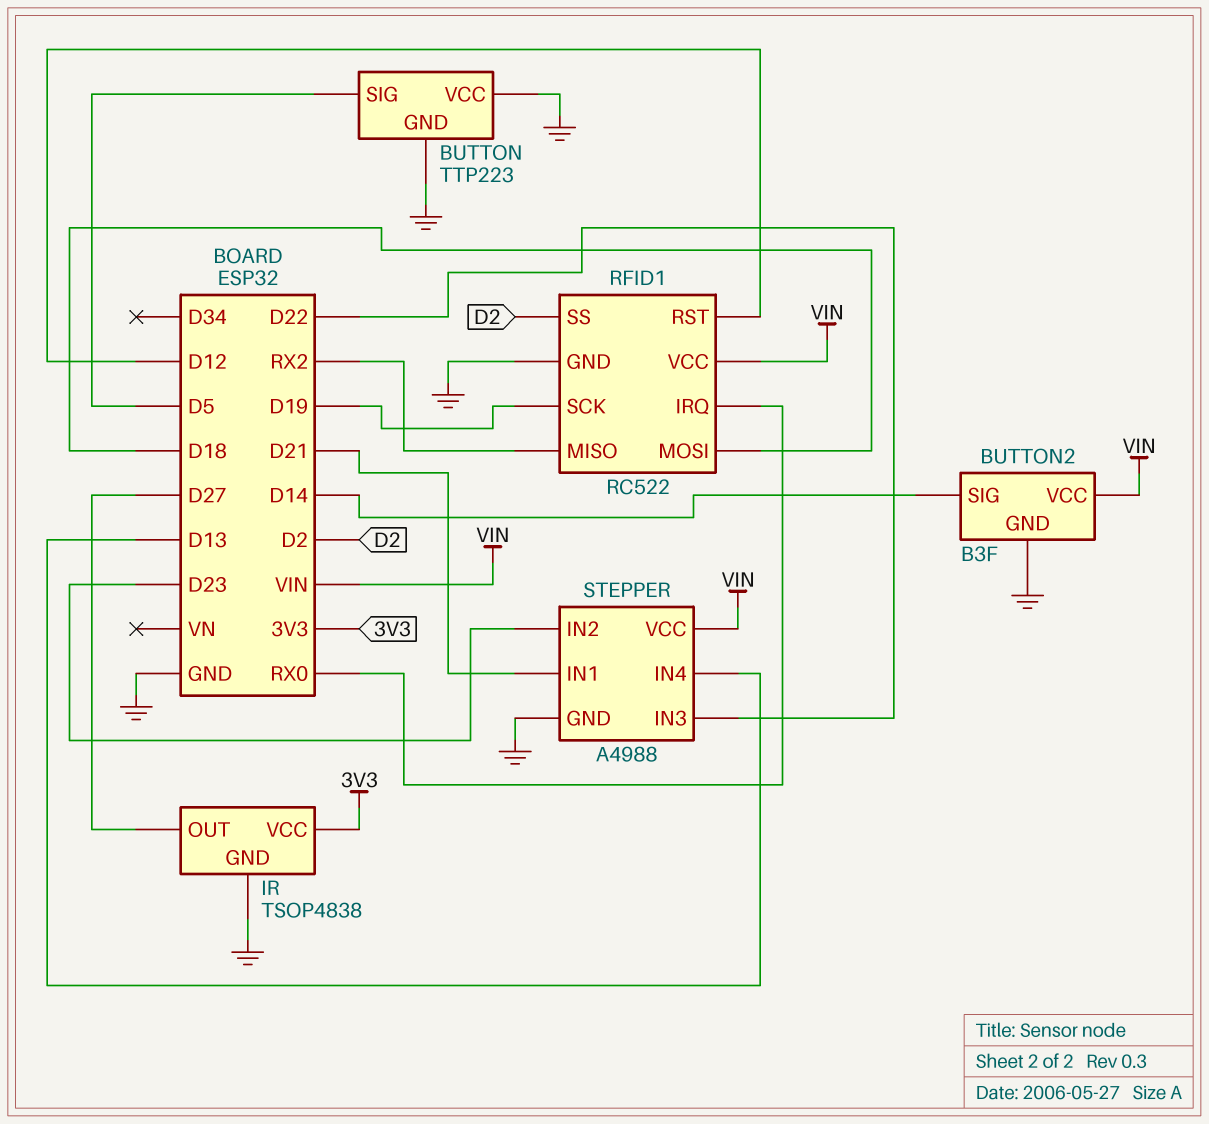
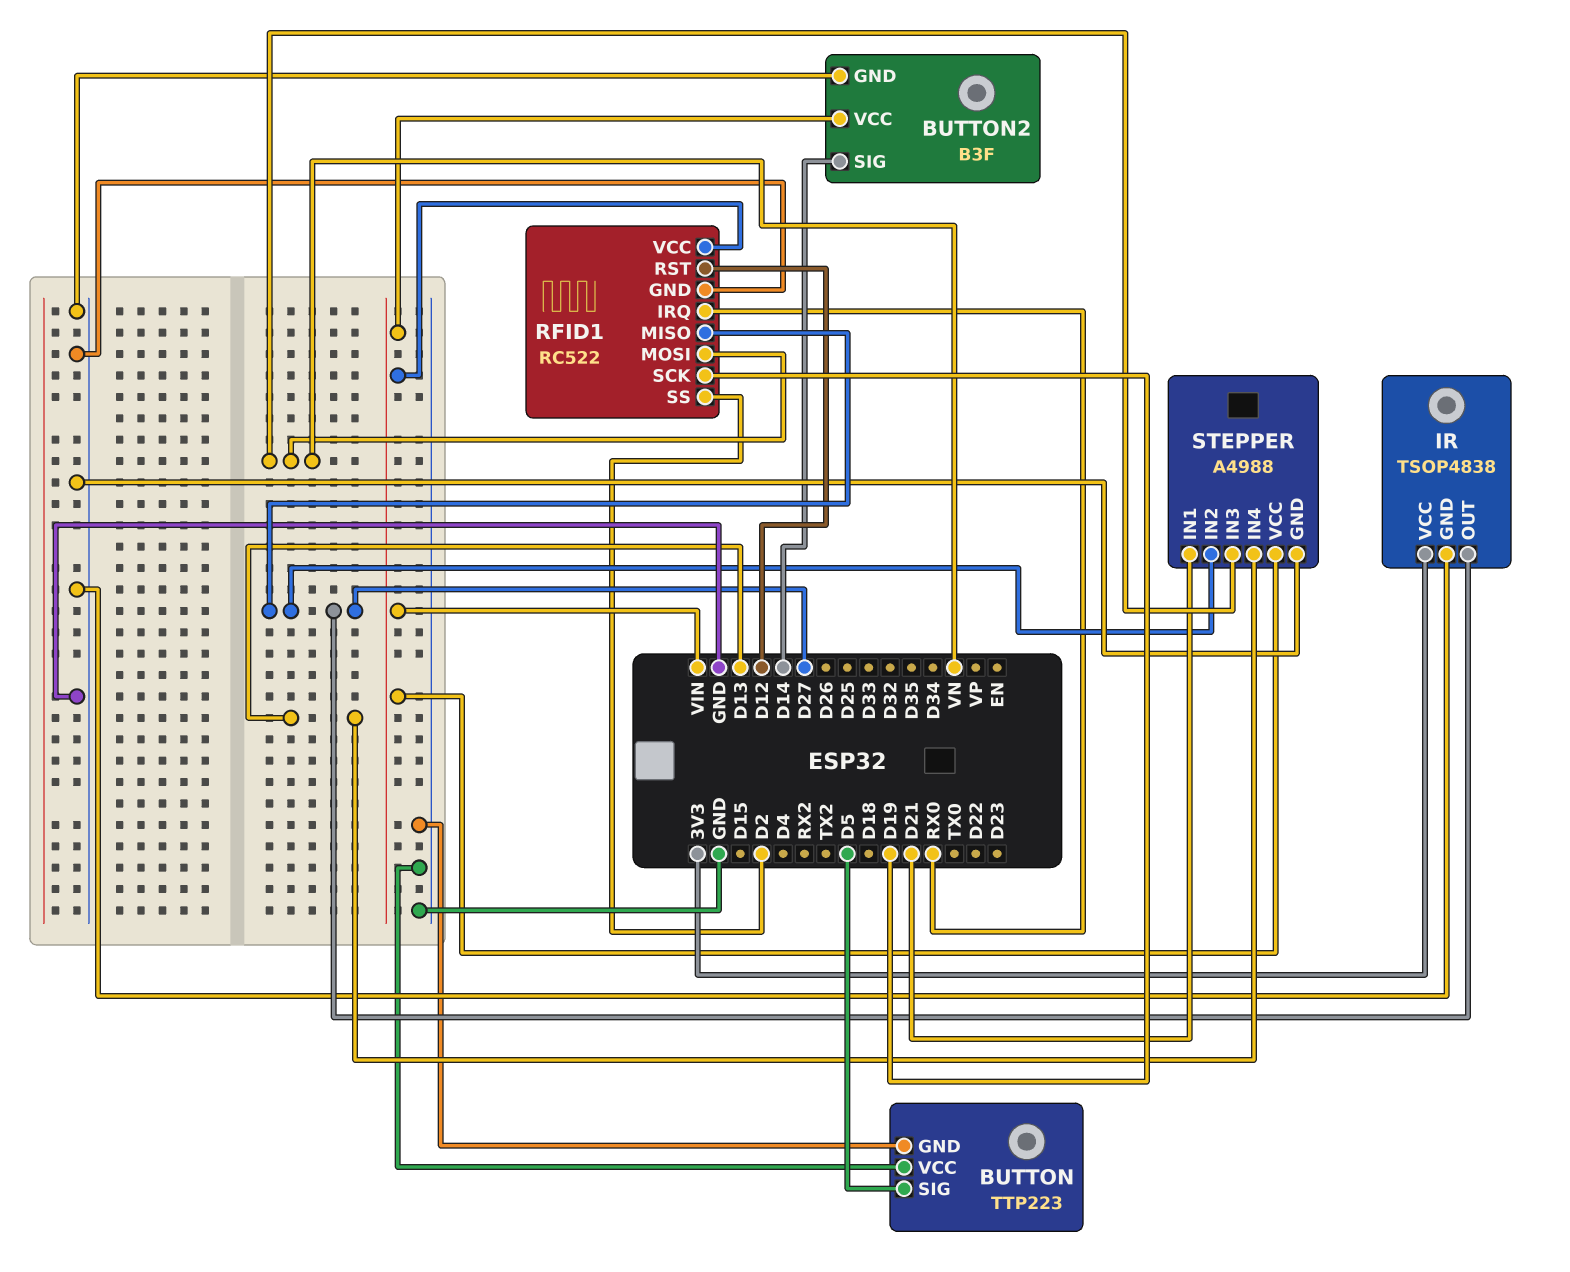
RFID1 pin MISO: RX2 -> D27
RFID1 pin MOSI: D18 -> VN
STEPPER pin IN2: D23 -> D27
STEPPER pin IN3: D22 -> VN

